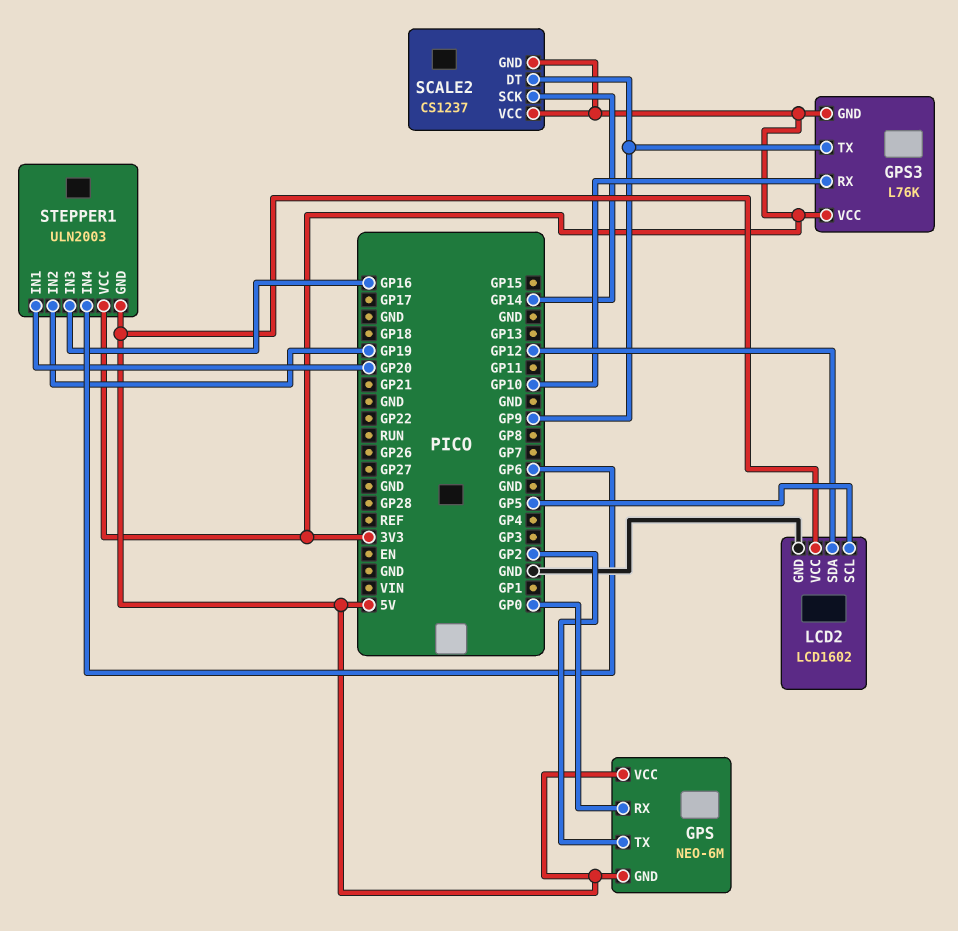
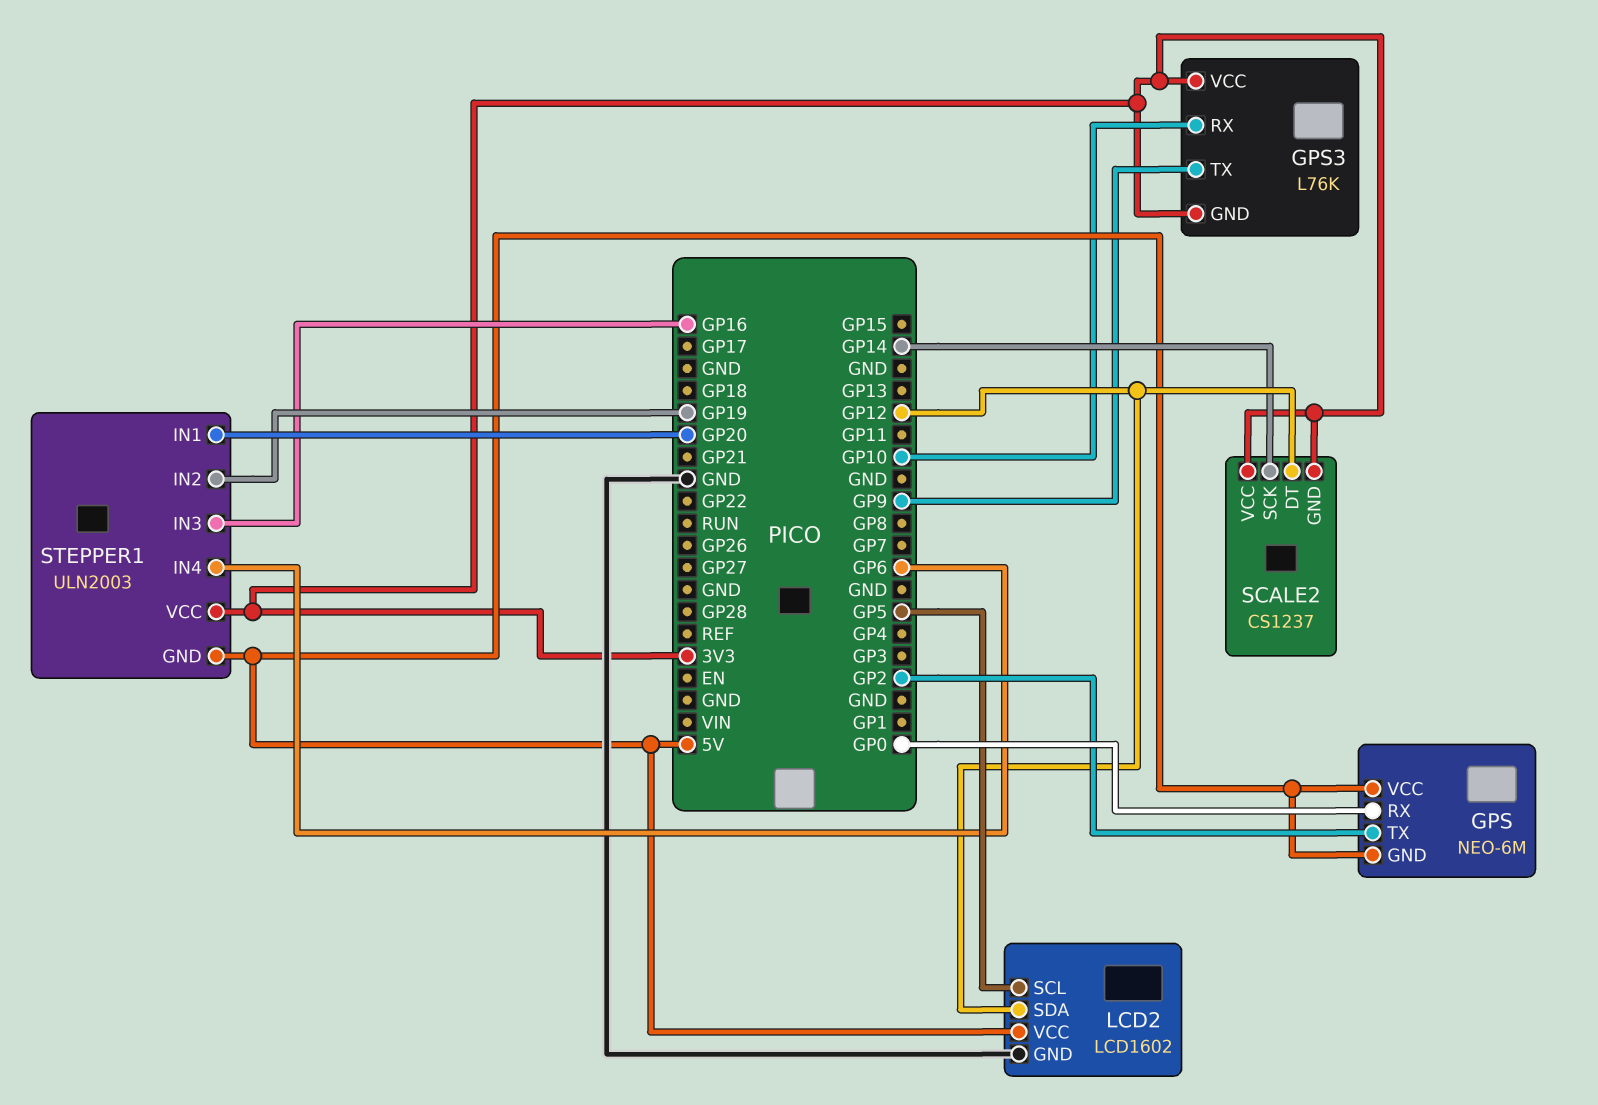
SCALE2 pin DT: GP9 -> GP12

